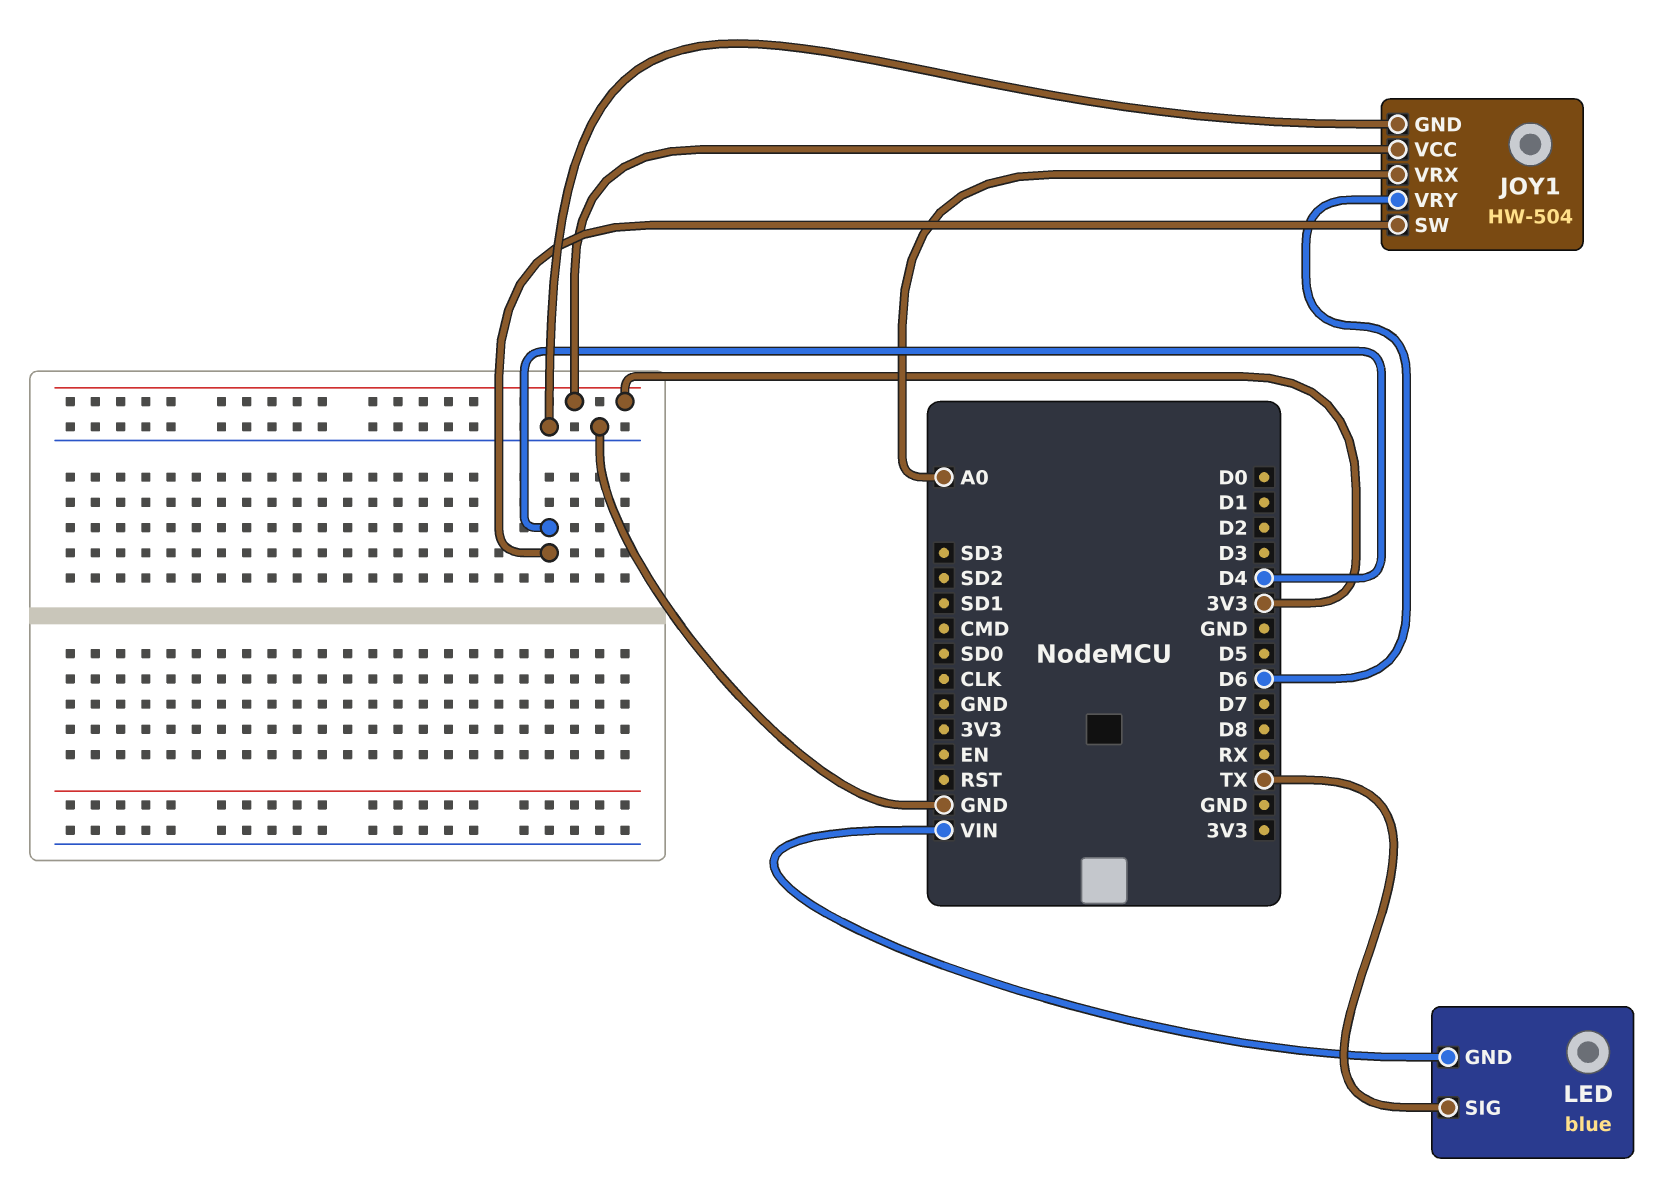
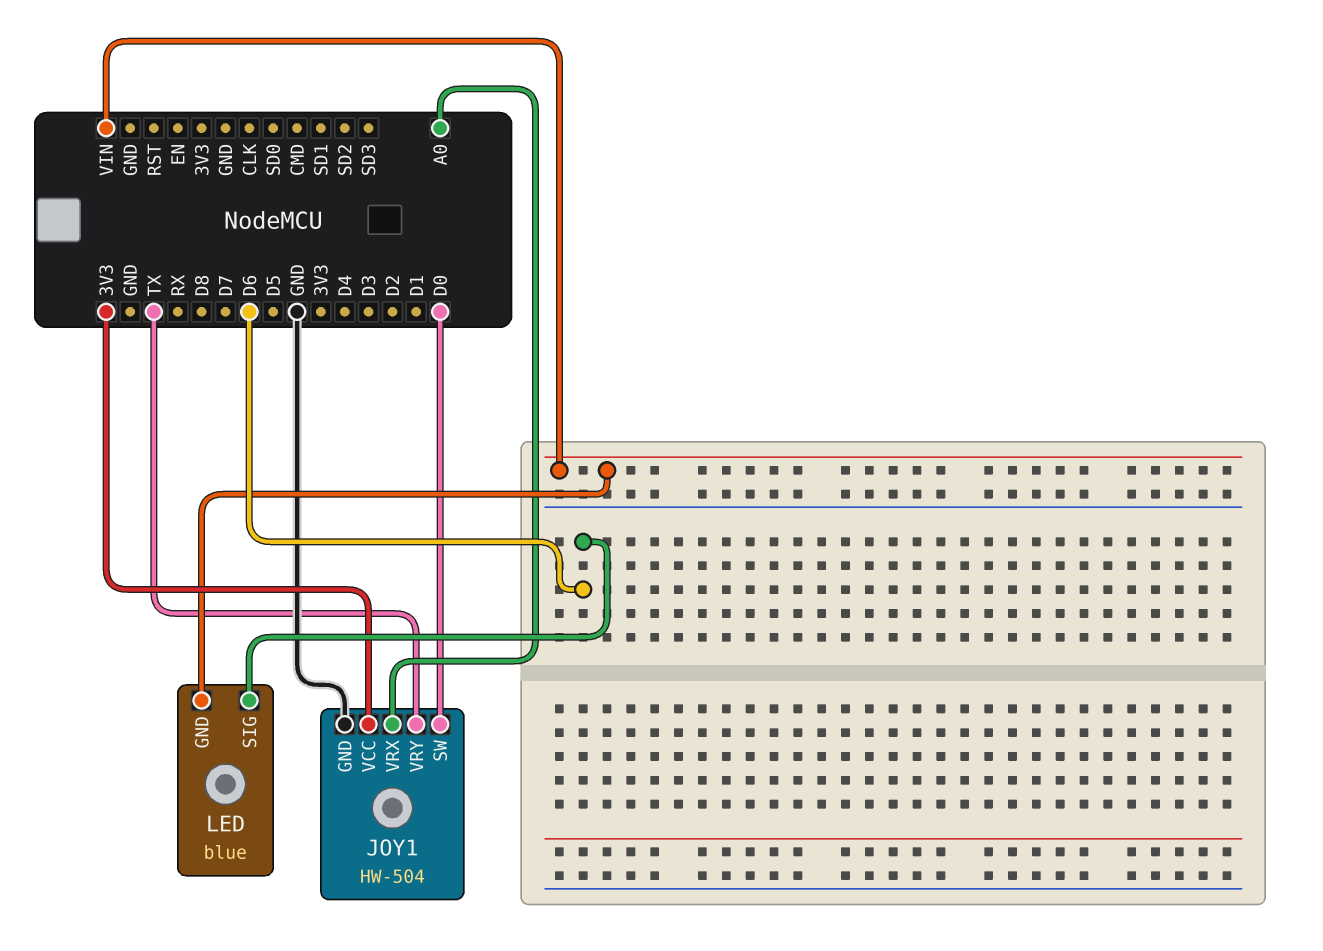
JOY1 pin SW: D4 -> D0
JOY1 pin VRY: D6 -> TX
LED pin SIG: TX -> D6

